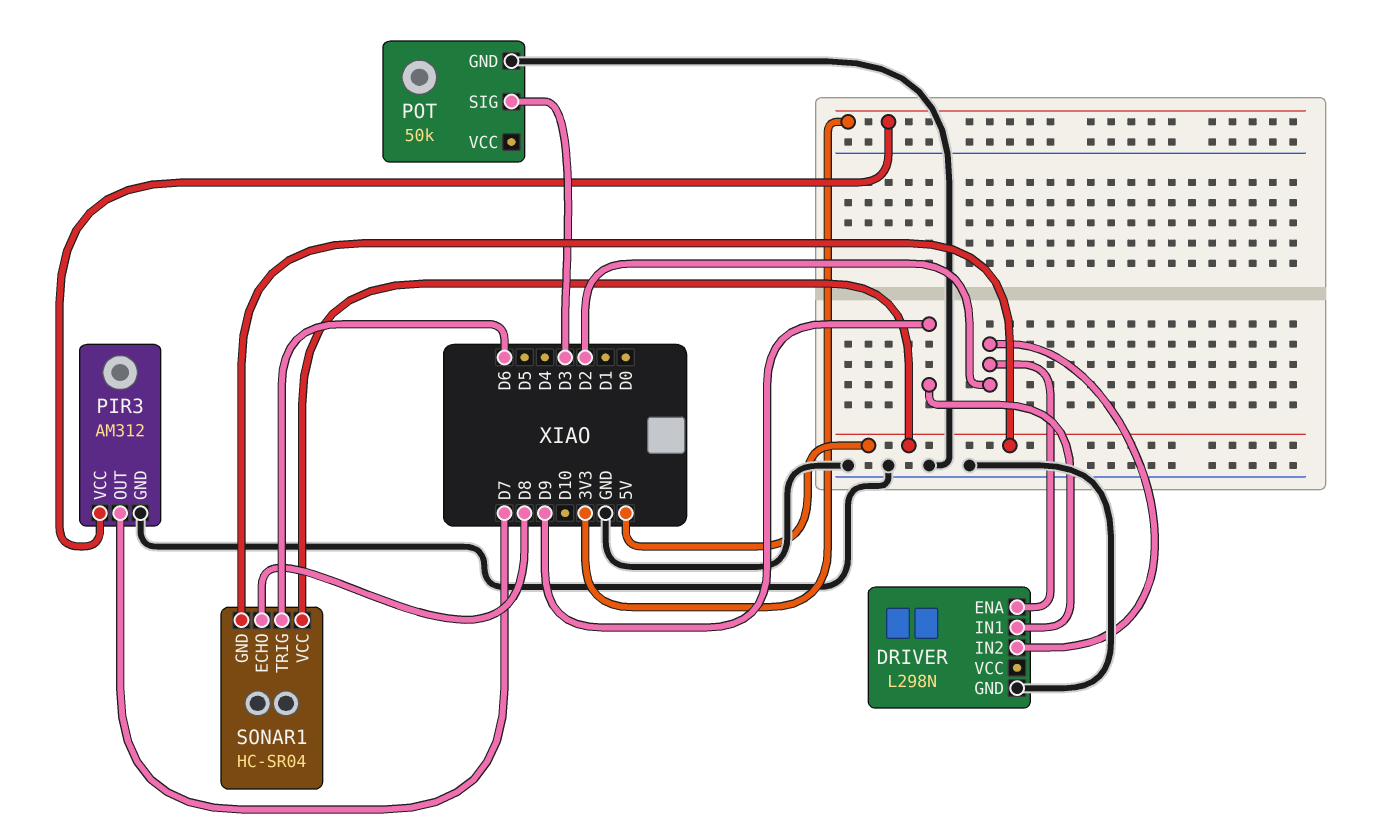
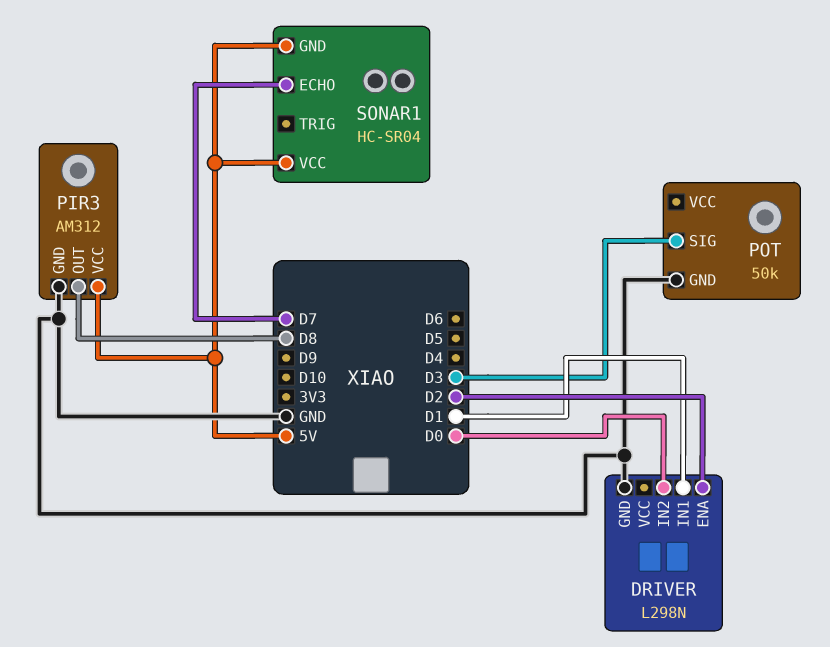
DRIVER pin IN1: D9 -> D1
DRIVER pin IN2: D2 -> D0
PIR3 pin OUT: D7 -> D8
PIR3 pin VCC: 3V3 -> 5V
SONAR1 pin ECHO: D8 -> D7
SONAR1 pin TRIG: D6 -> none

